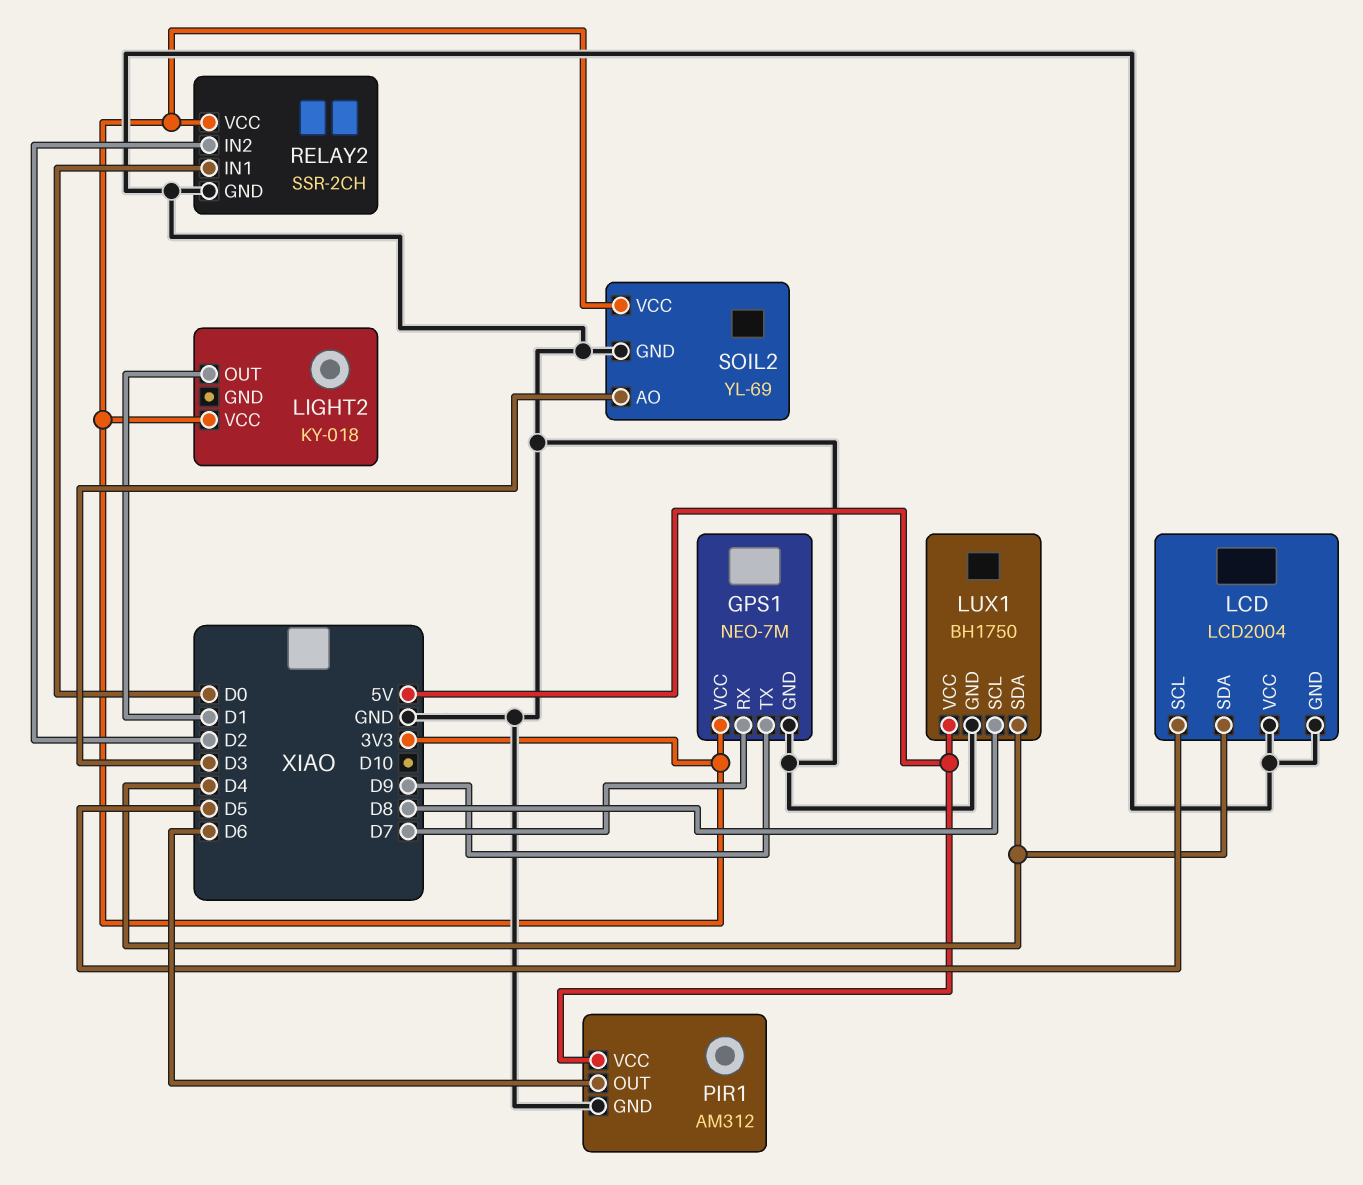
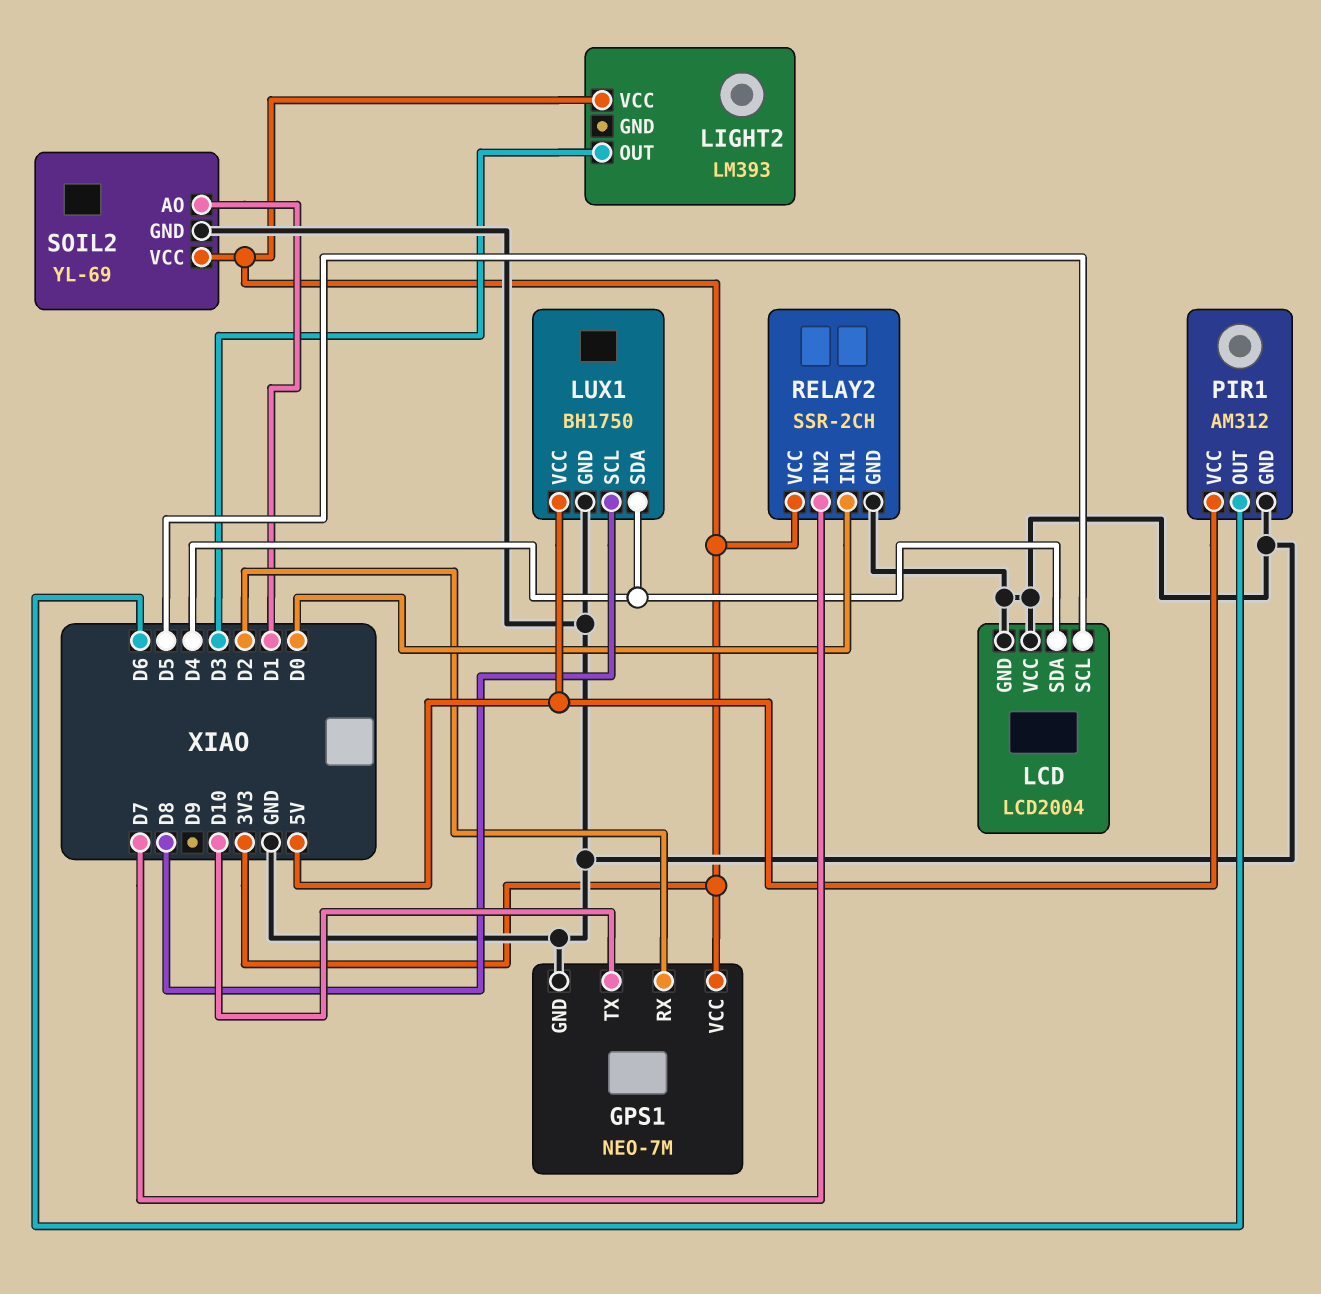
GPS1 pin RX: D7 -> D2
GPS1 pin TX: D9 -> D10
LIGHT2: KY-018 -> LM393
LIGHT2 pin OUT: D1 -> D3
RELAY2 pin IN2: D2 -> D7
SOIL2 pin AO: D3 -> D1

